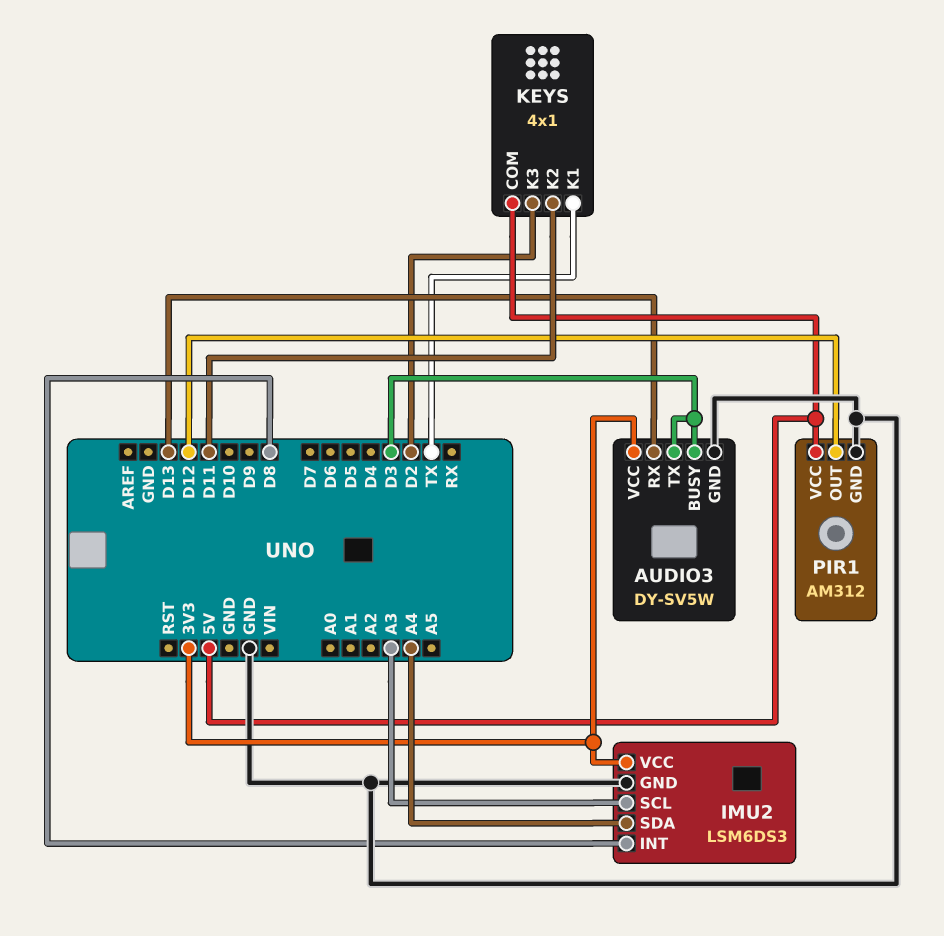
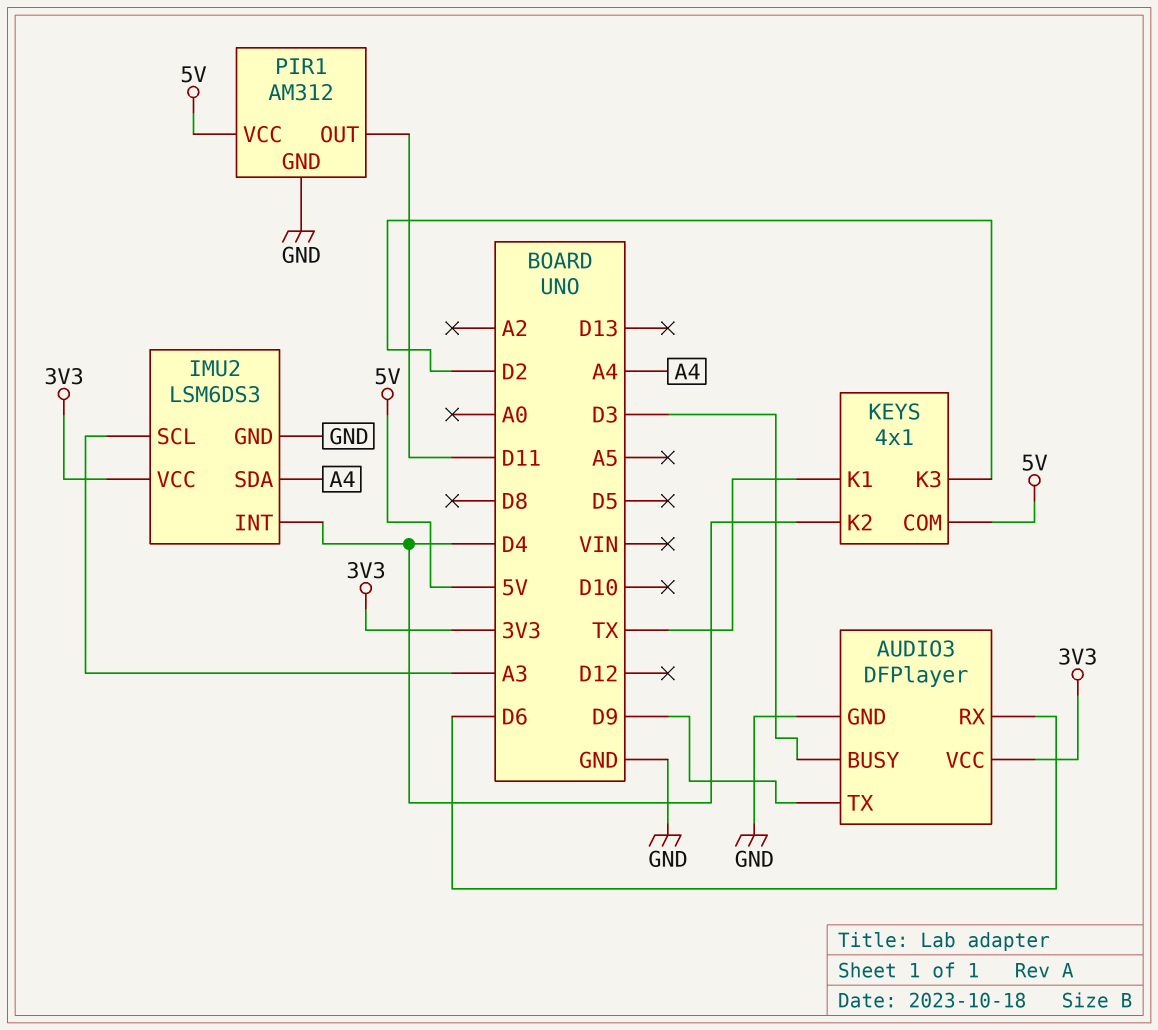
AUDIO3: DY-SV5W -> DFPlayer
AUDIO3 pin RX: D13 -> D6
AUDIO3 pin TX: D3 -> D9
IMU2 pin INT: D8 -> D4
KEYS pin K2: D11 -> D4
PIR1 pin OUT: D12 -> D11

